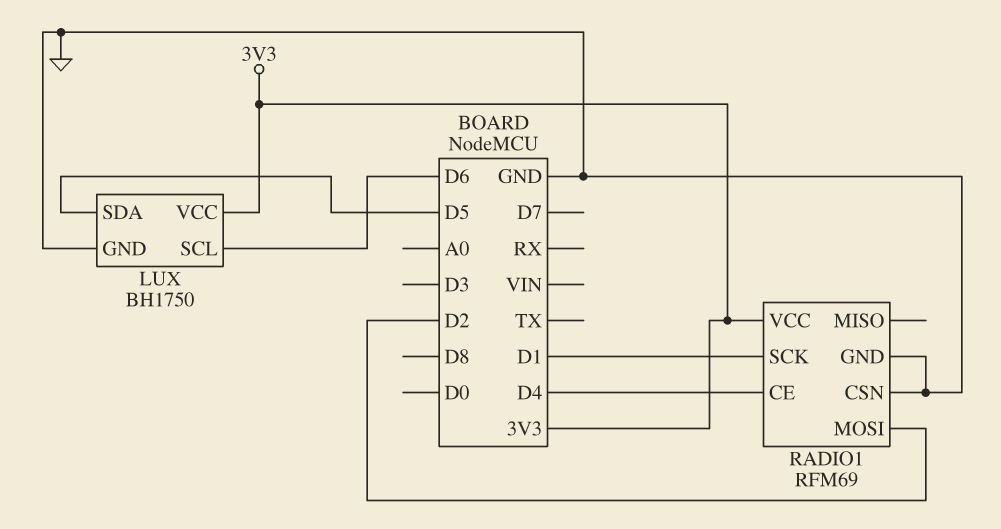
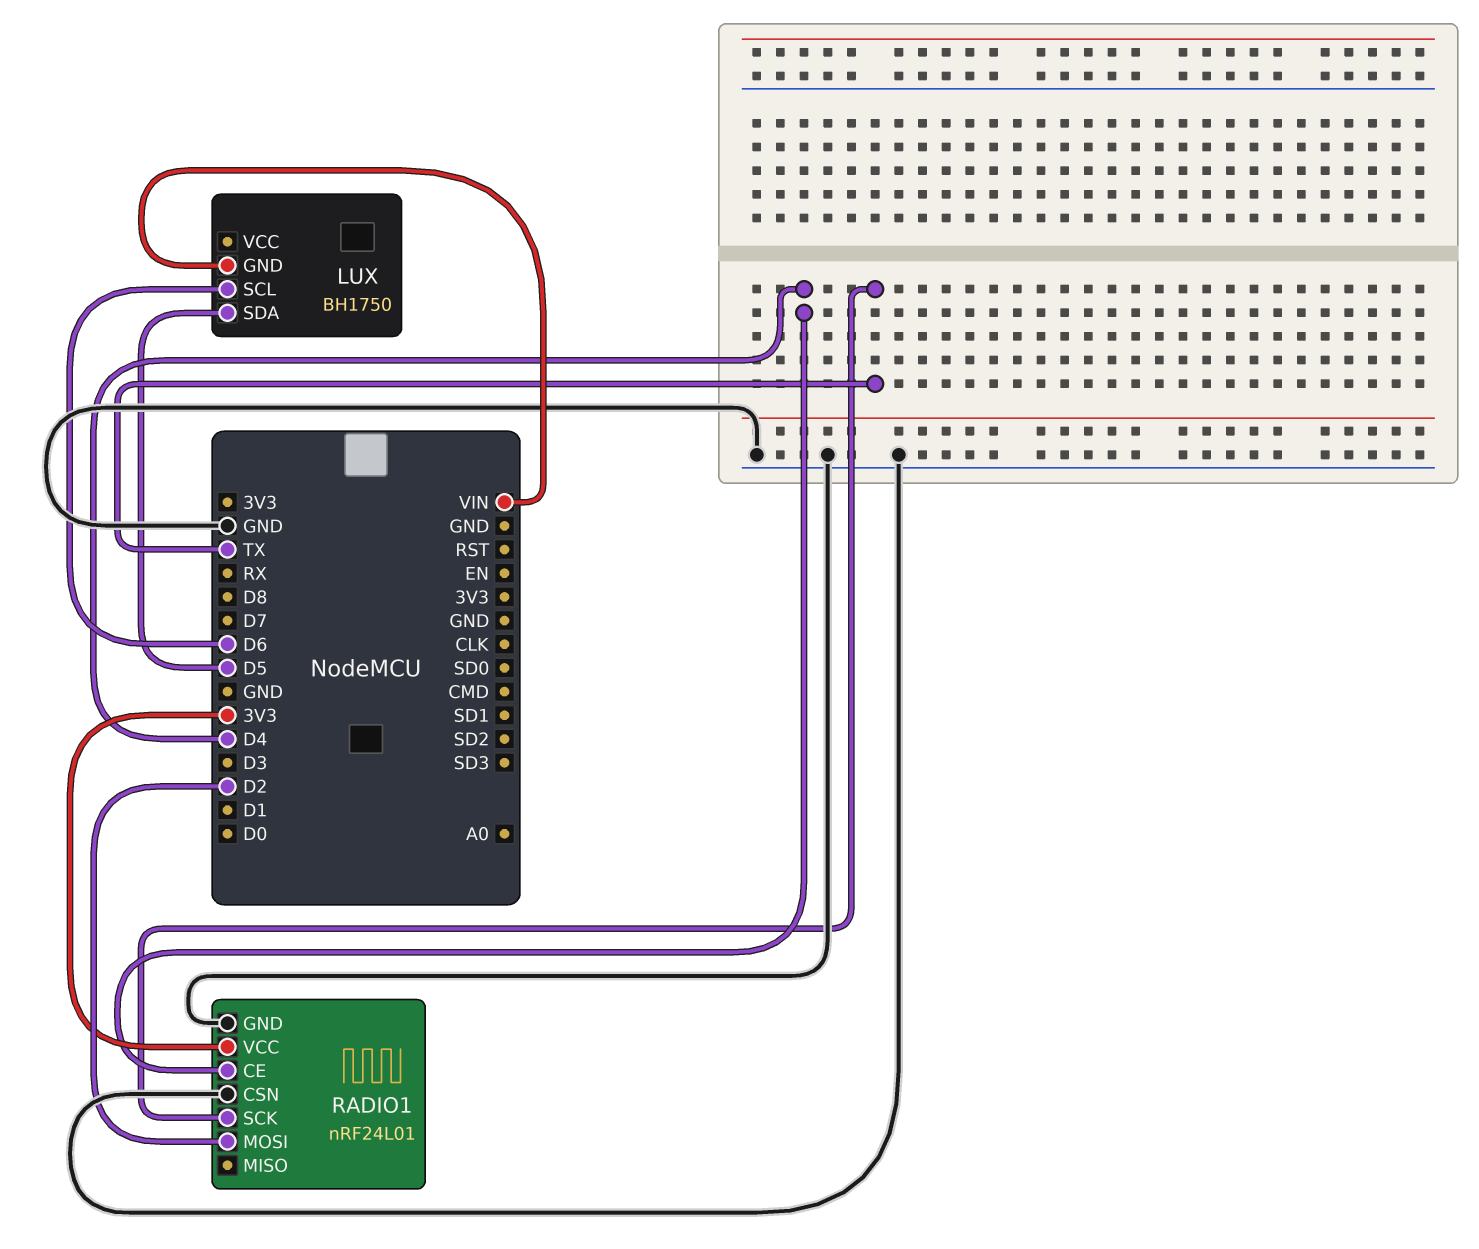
LUX pin GND: GND -> VIN
LUX pin VCC: 3V3 -> none
RADIO1: RFM69 -> nRF24L01
RADIO1 pin SCK: D1 -> TX

